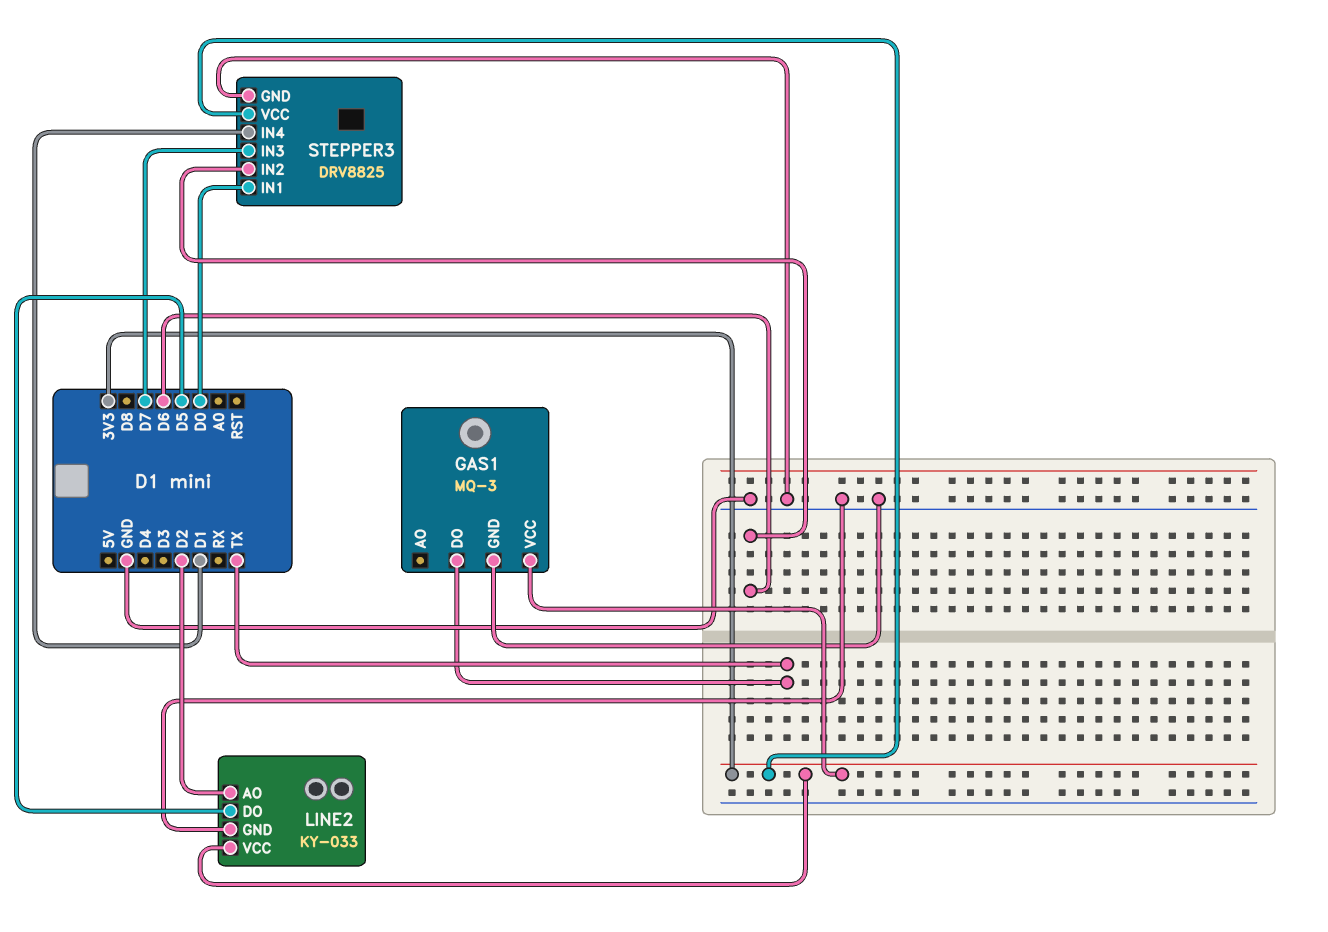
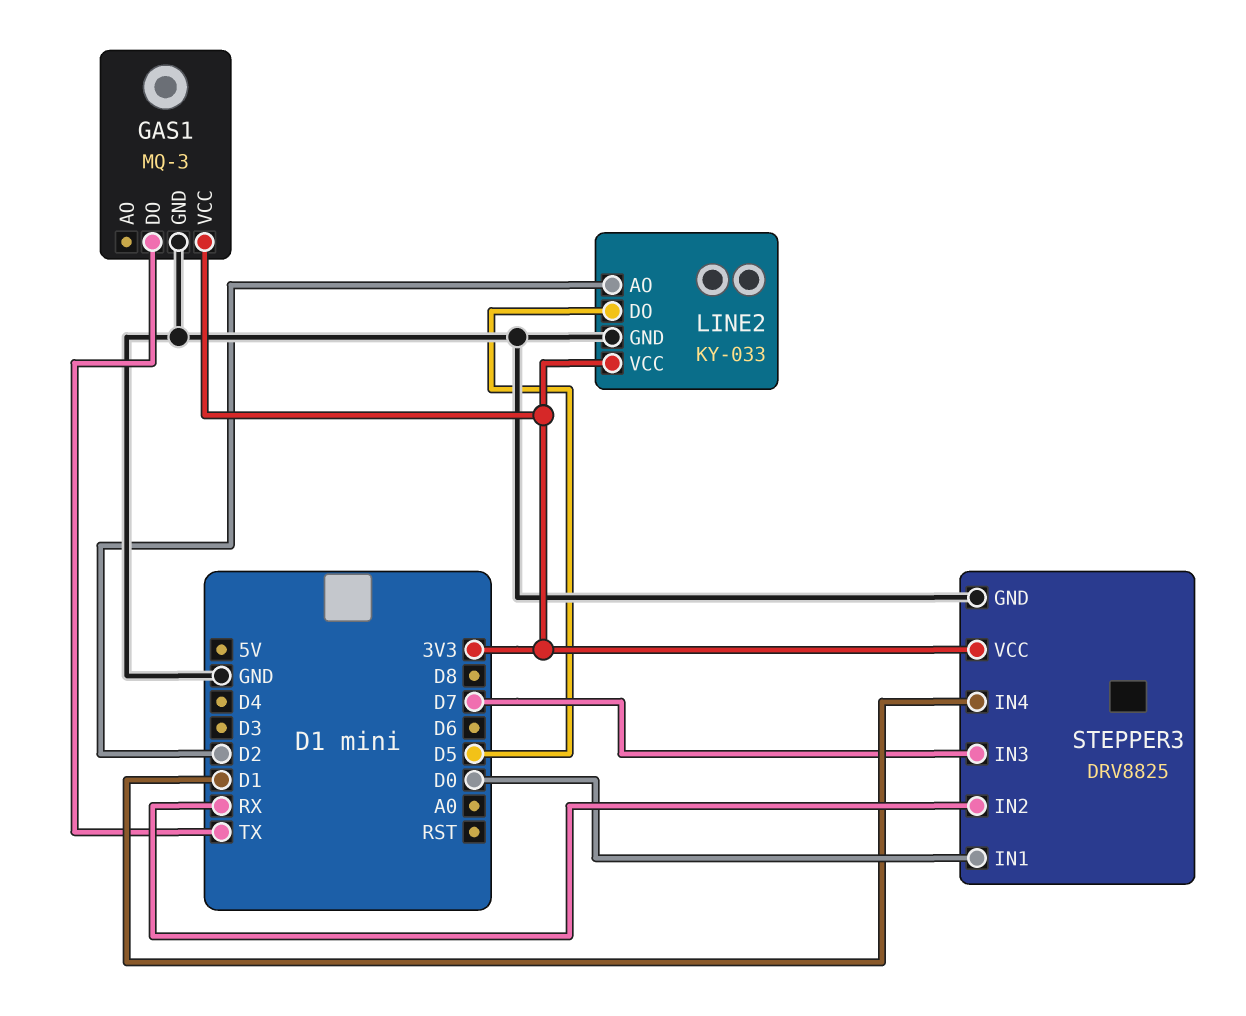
STEPPER3 pin IN2: D6 -> RX

